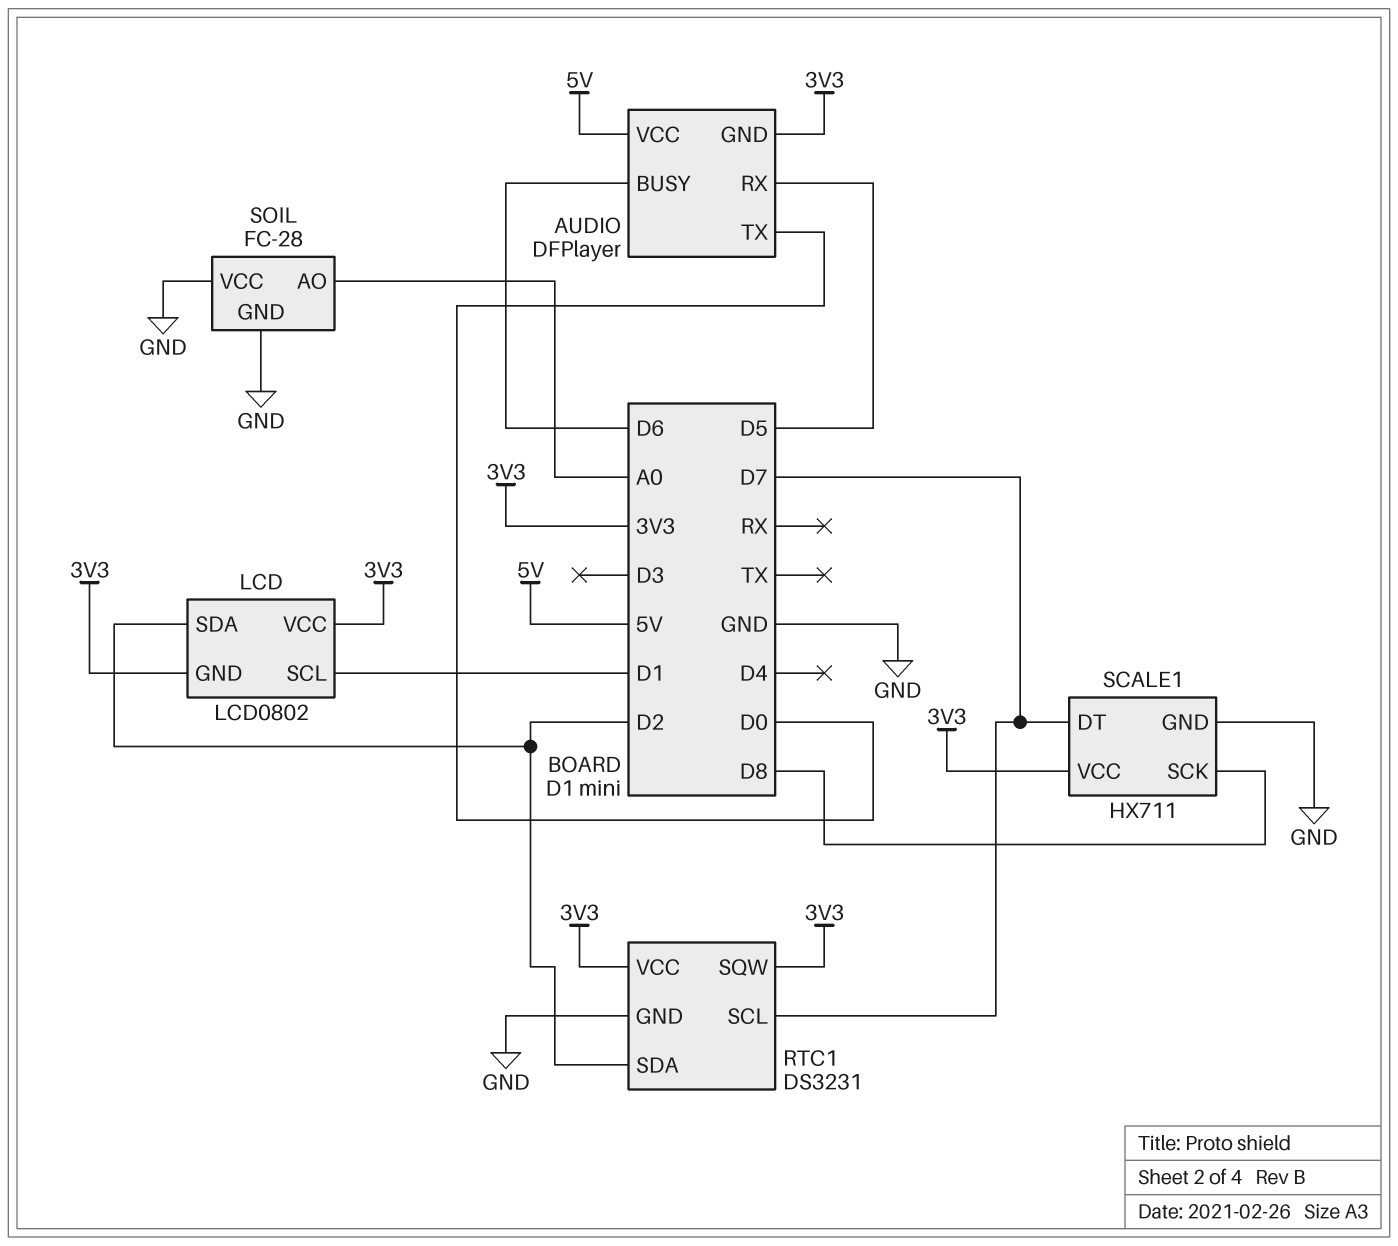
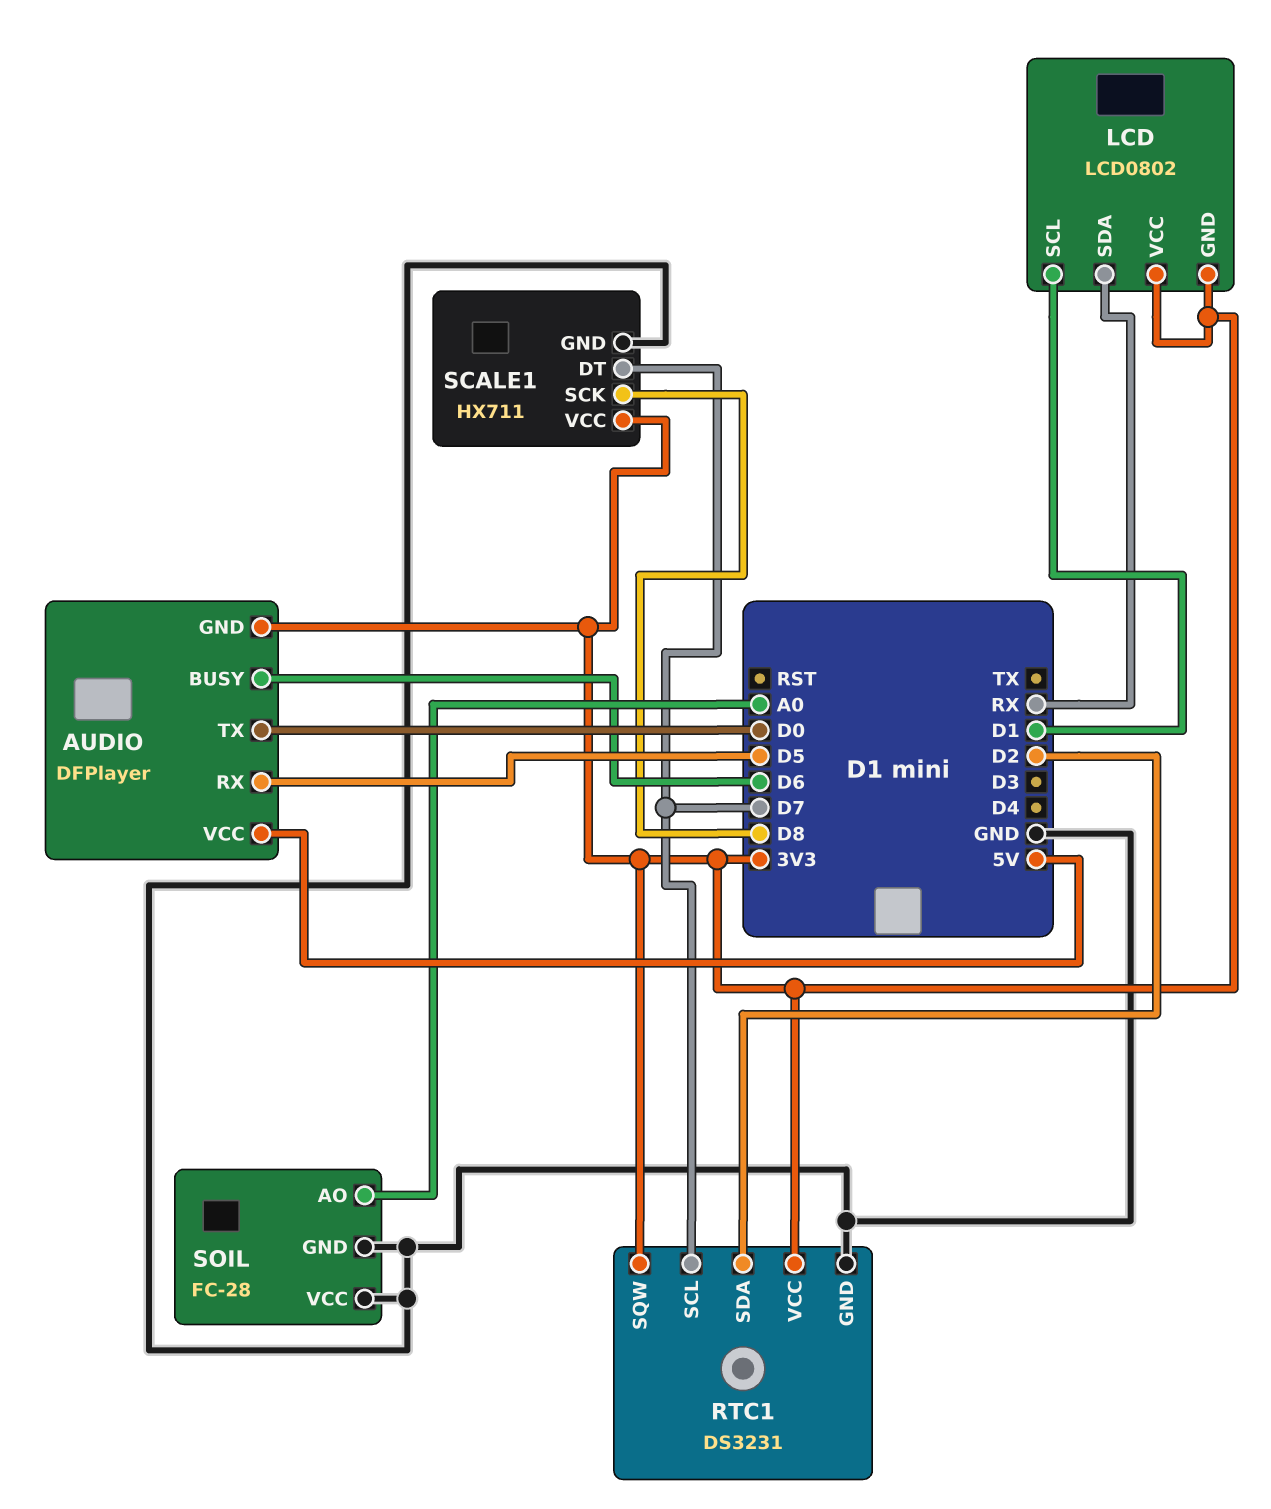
LCD pin SDA: D2 -> RX

